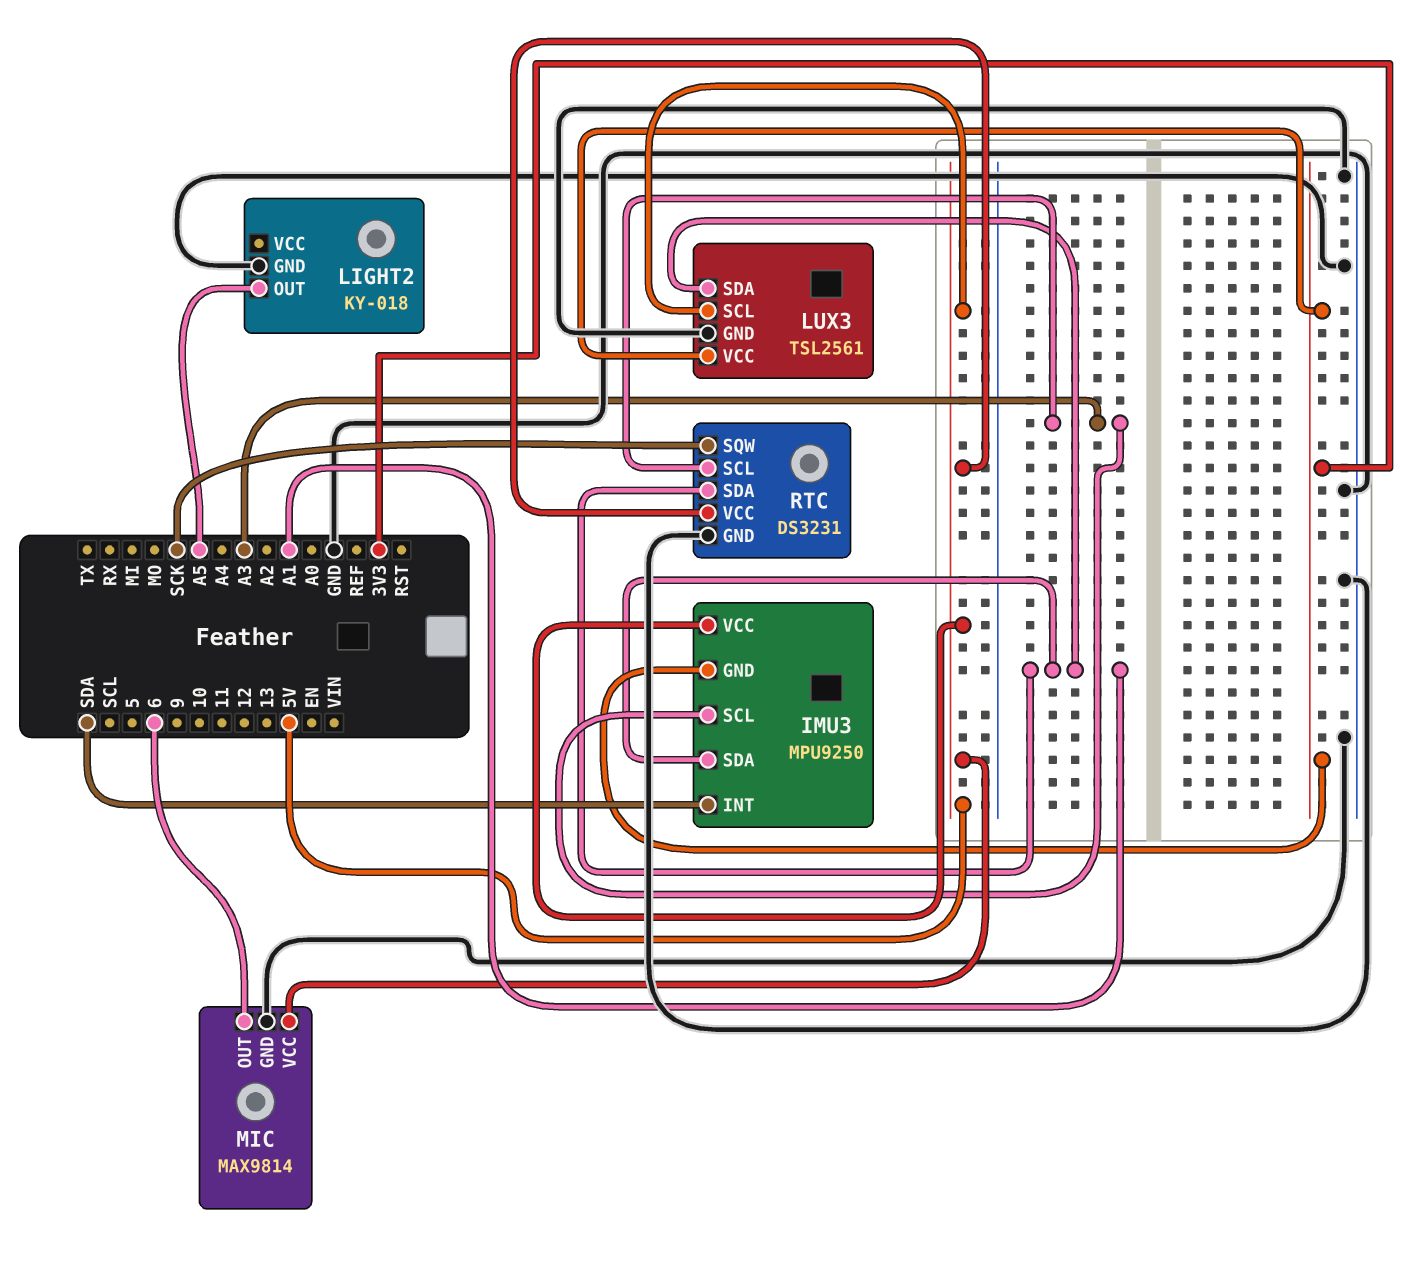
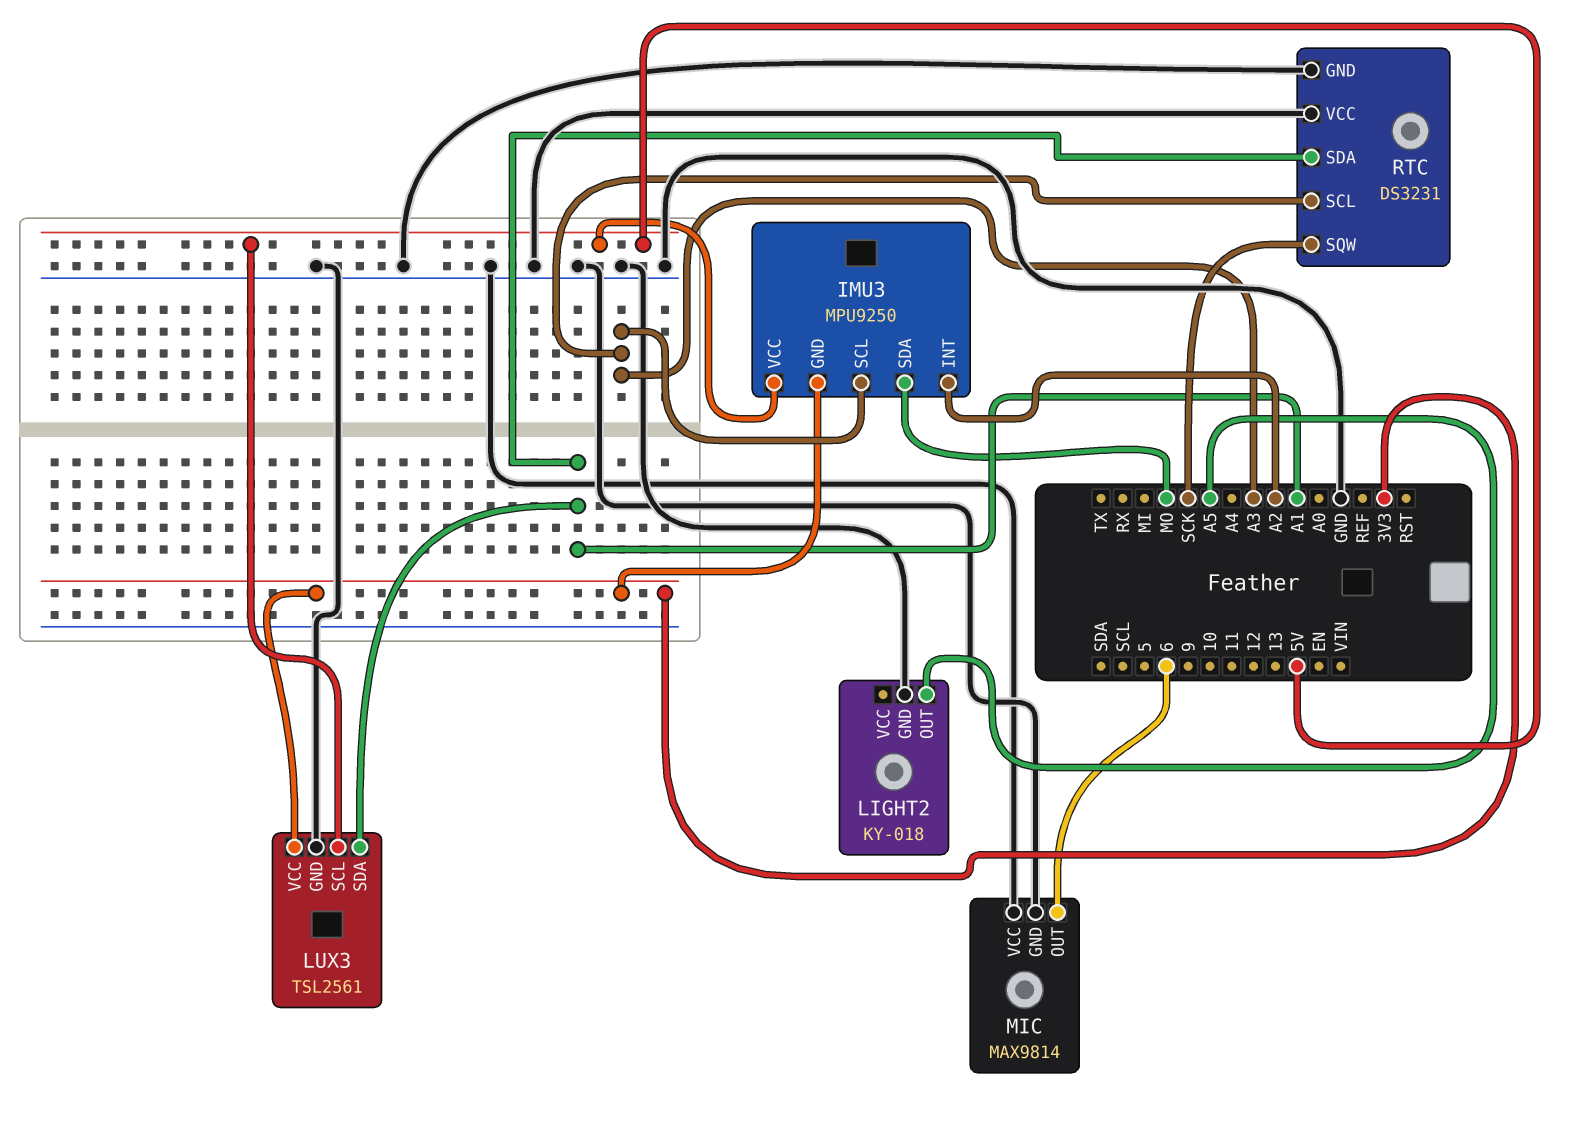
IMU3 pin INT: SDA -> A2
IMU3 pin SDA: A1 -> MO
MIC pin VCC: 5V -> GND
RTC pin VCC: 5V -> GND

